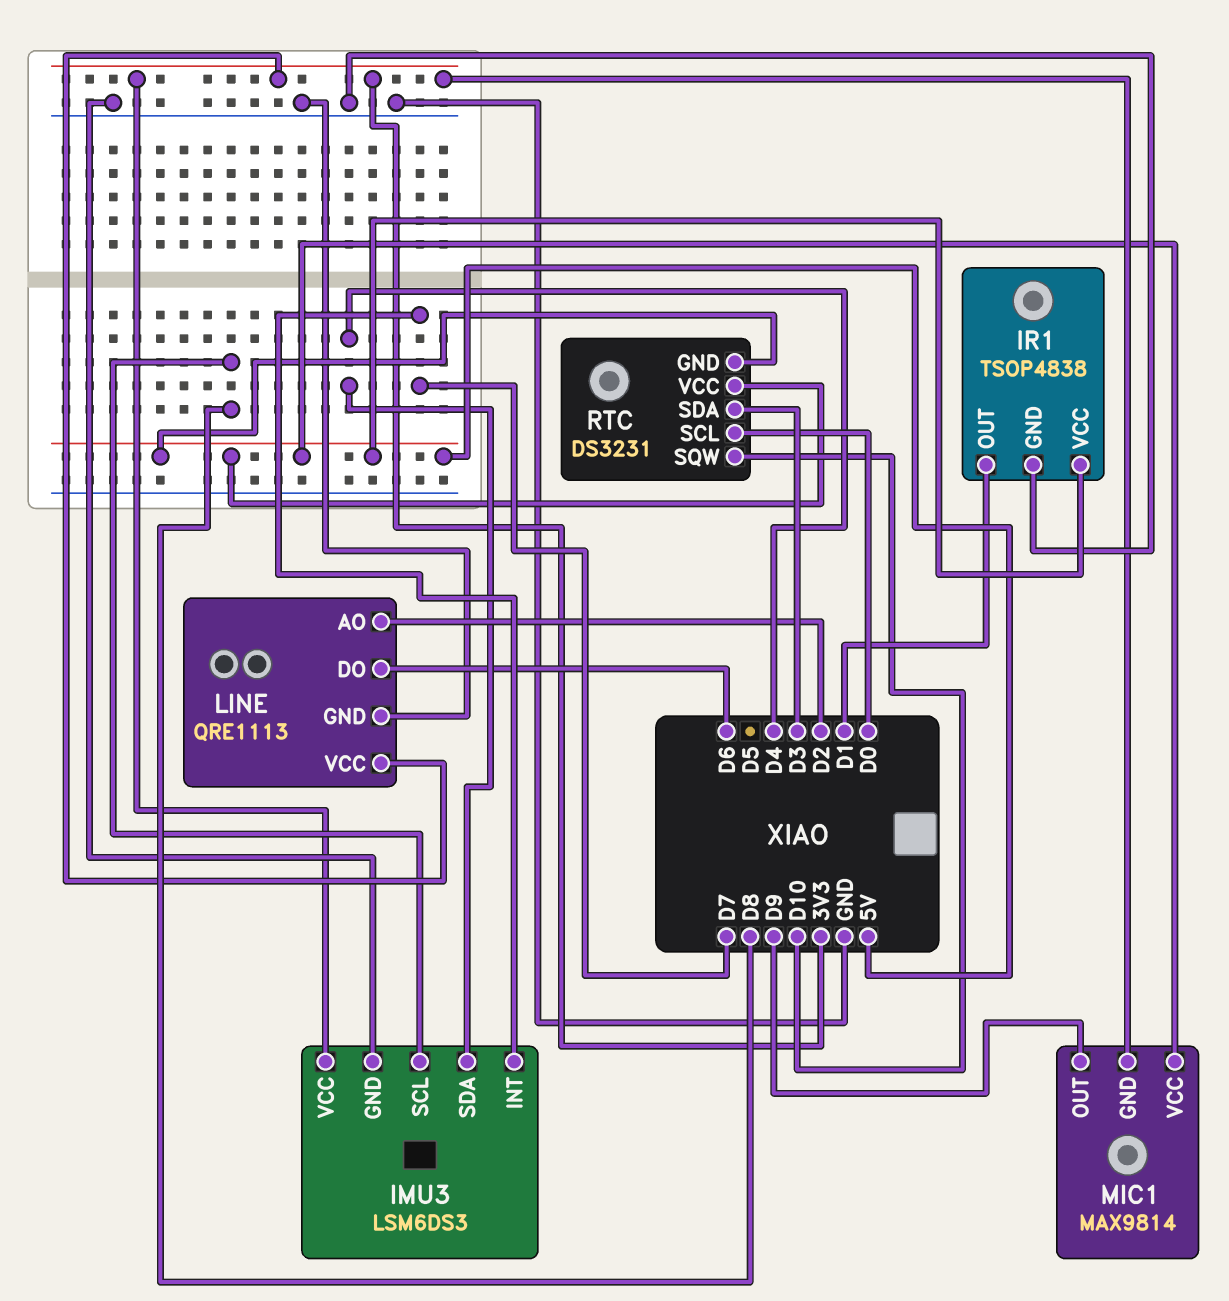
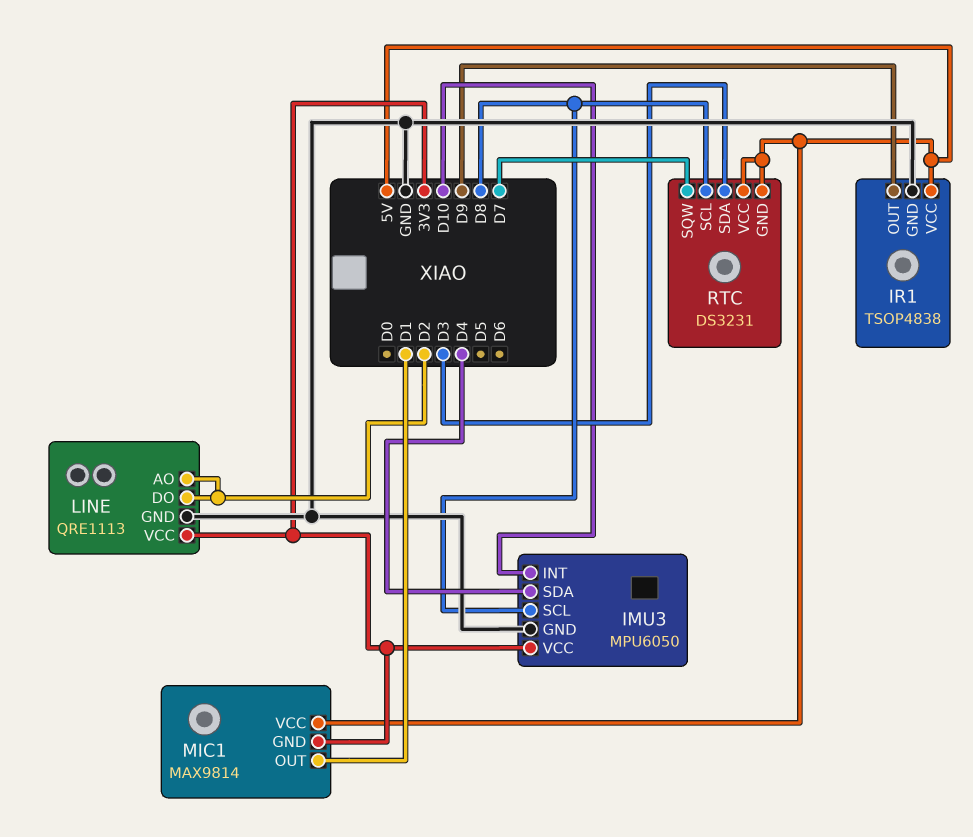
IMU3: LSM6DS3 -> MPU6050
IMU3 pin INT: D7 -> D10
IR1 pin OUT: D1 -> D9
LINE pin DO: D6 -> D2
MIC1 pin OUT: D9 -> D1
RTC pin SCL: D0 -> D8
RTC pin SQW: D10 -> D7

